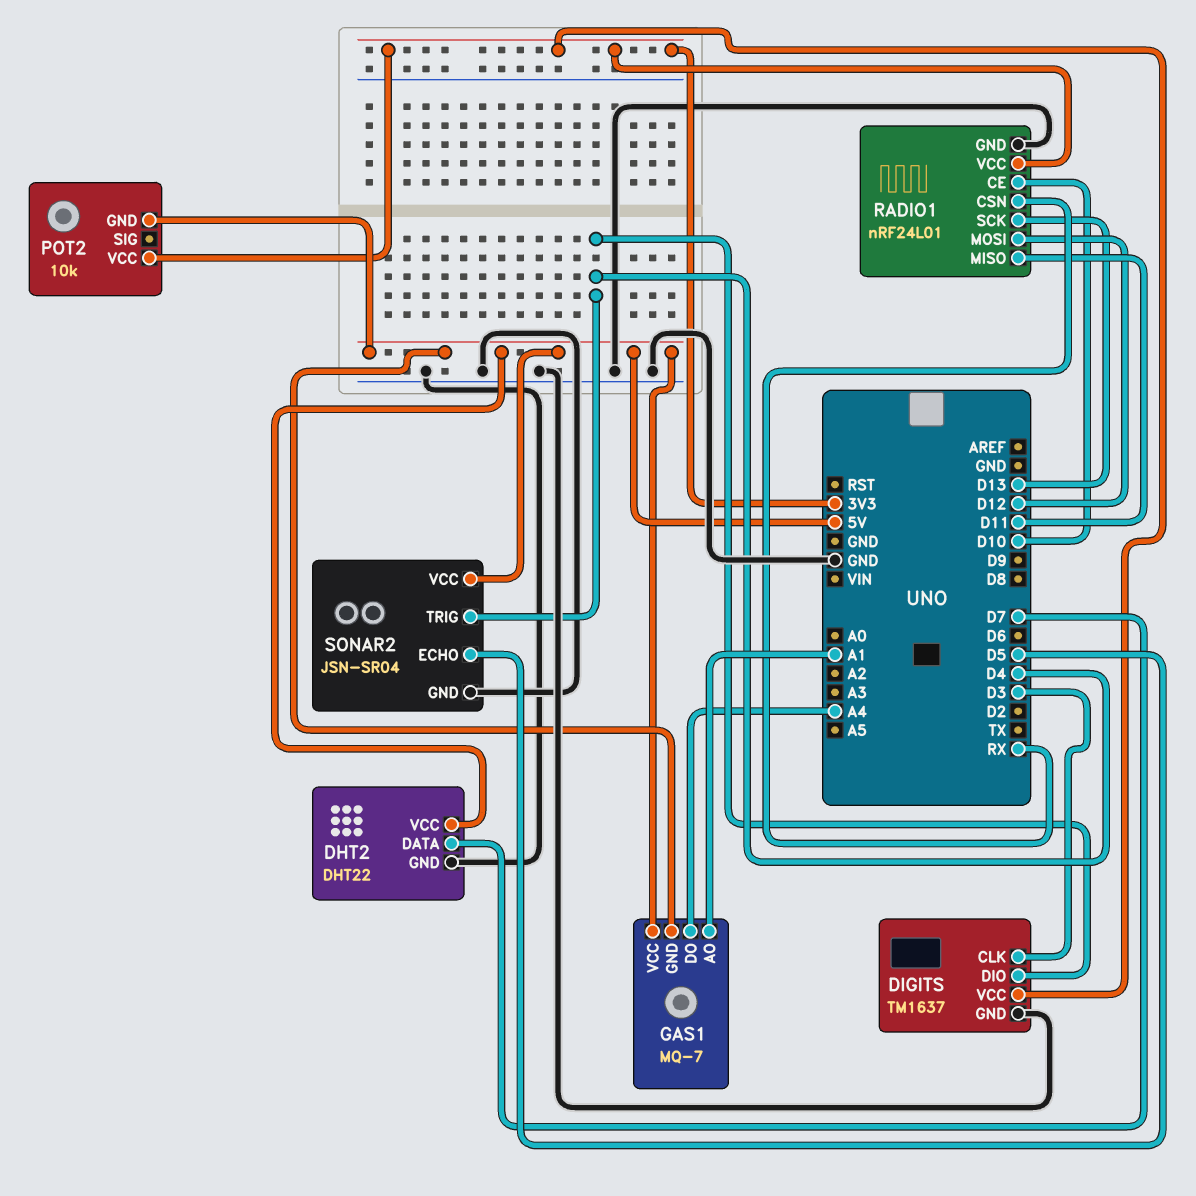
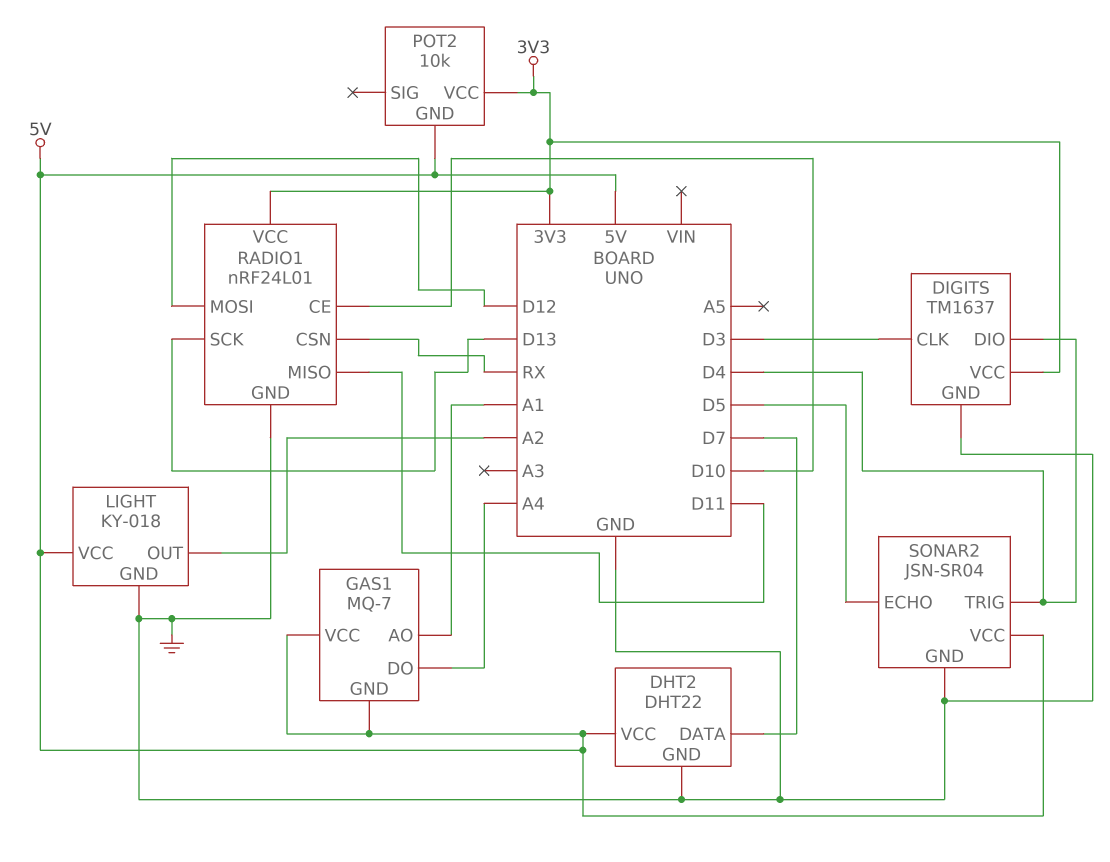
LIGHT: none -> KY-018
LIGHT pin GND: none -> GND
LIGHT pin OUT: none -> A2
LIGHT pin VCC: none -> 5V

